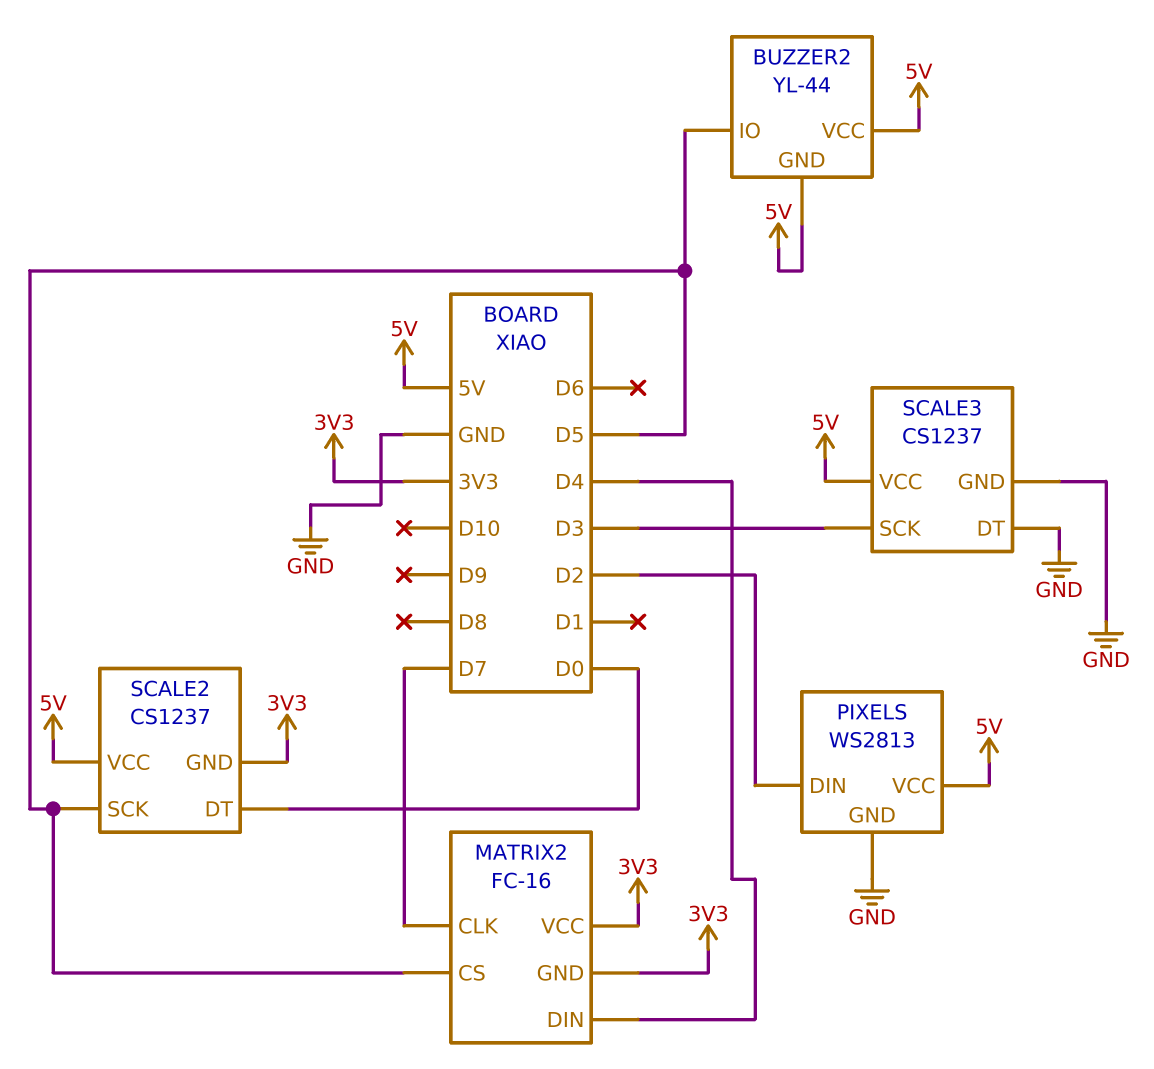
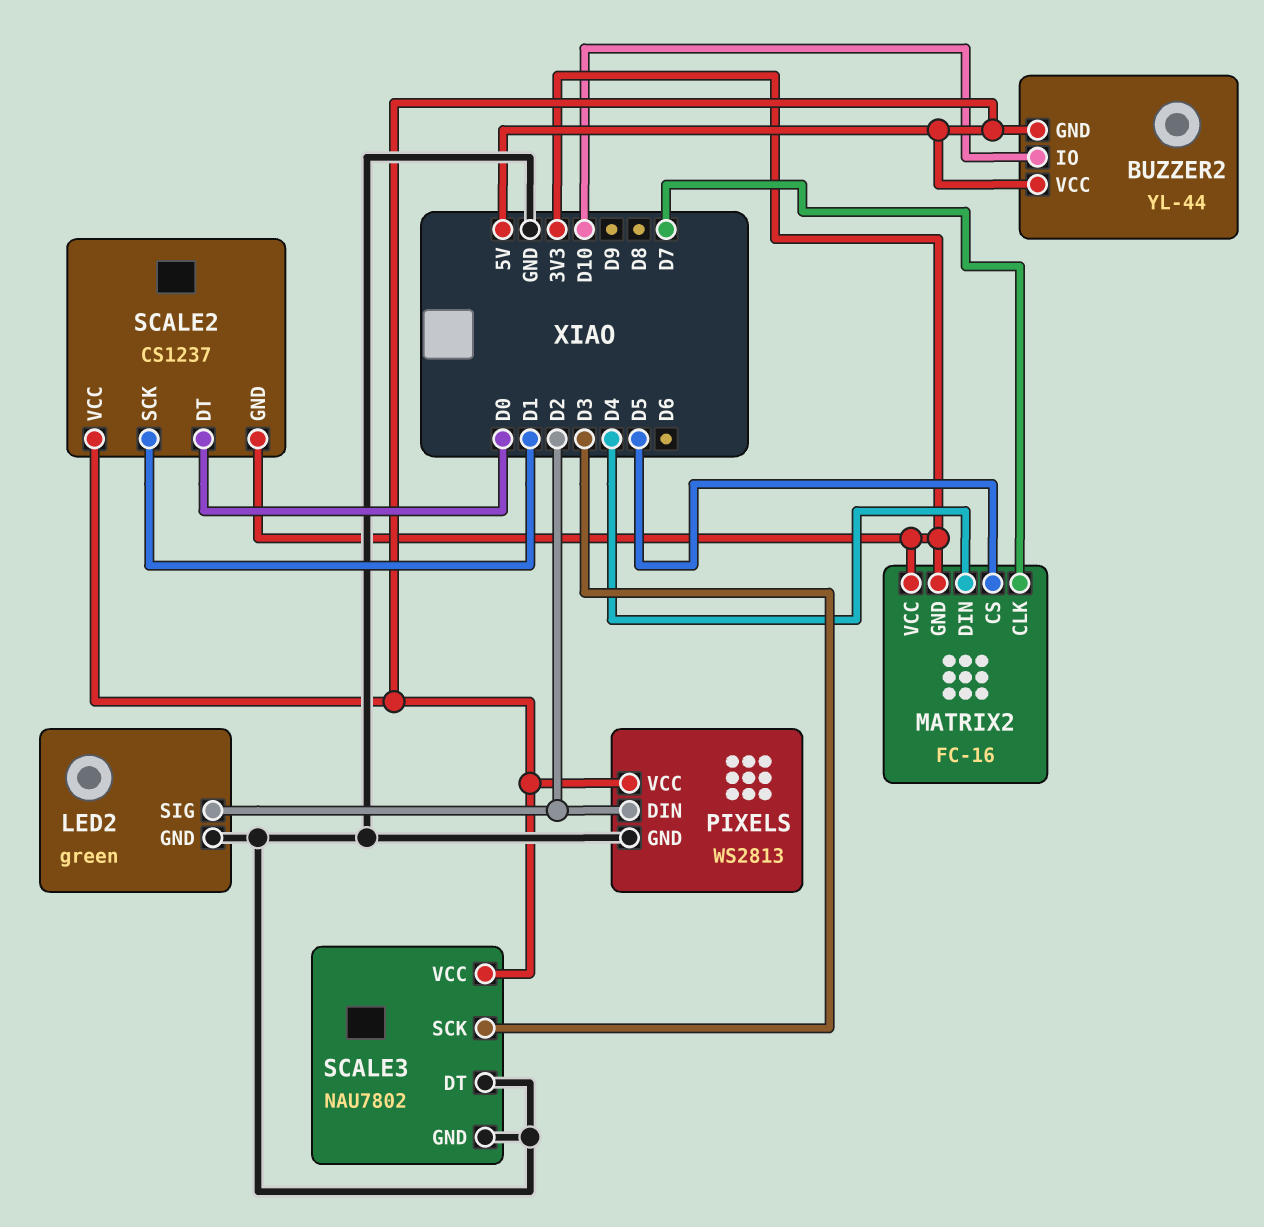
BUZZER2 pin IO: D5 -> D10
LED2: none -> green
LED2 pin GND: none -> GND
LED2 pin SIG: none -> D2
SCALE2 pin SCK: D5 -> D1
SCALE3: CS1237 -> NAU7802

